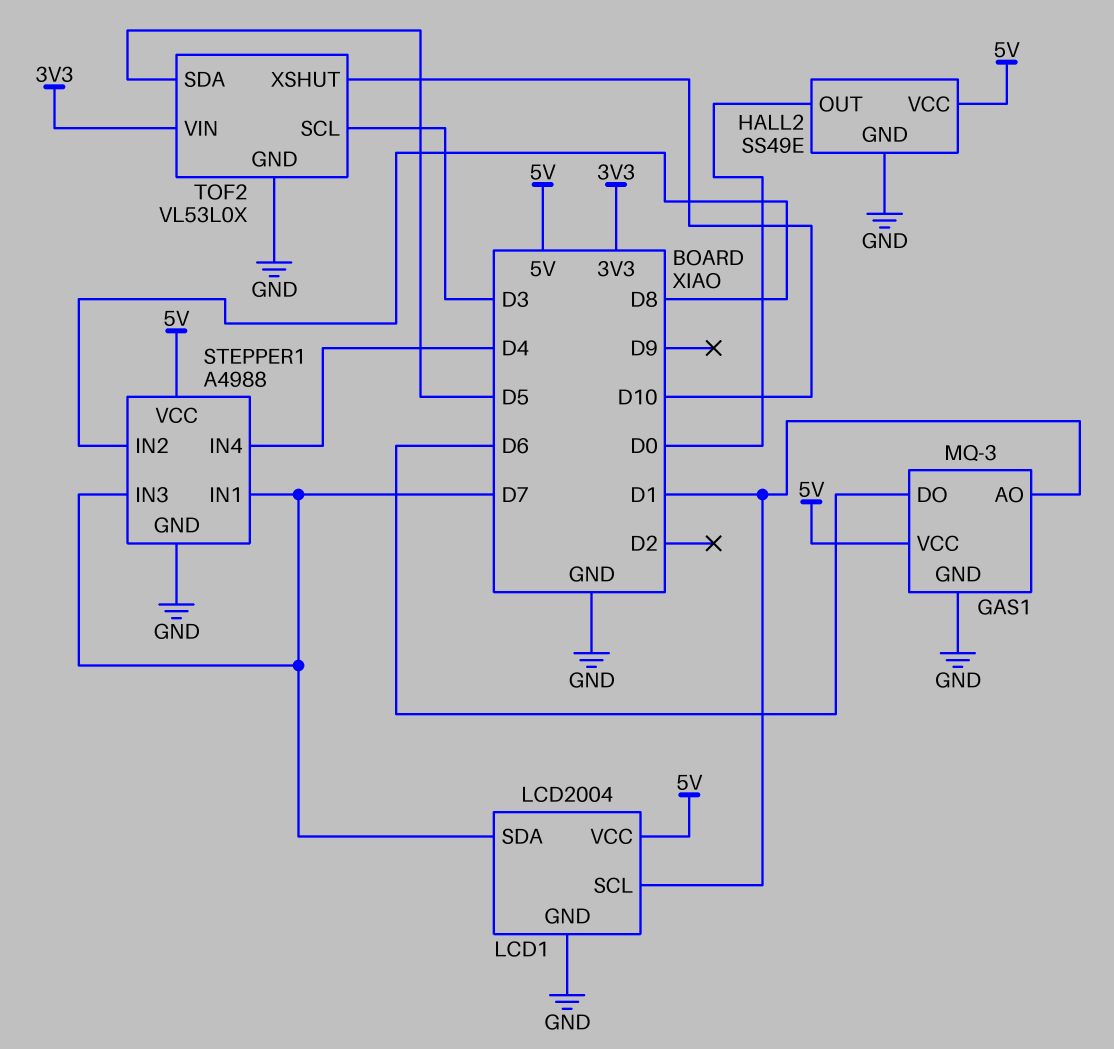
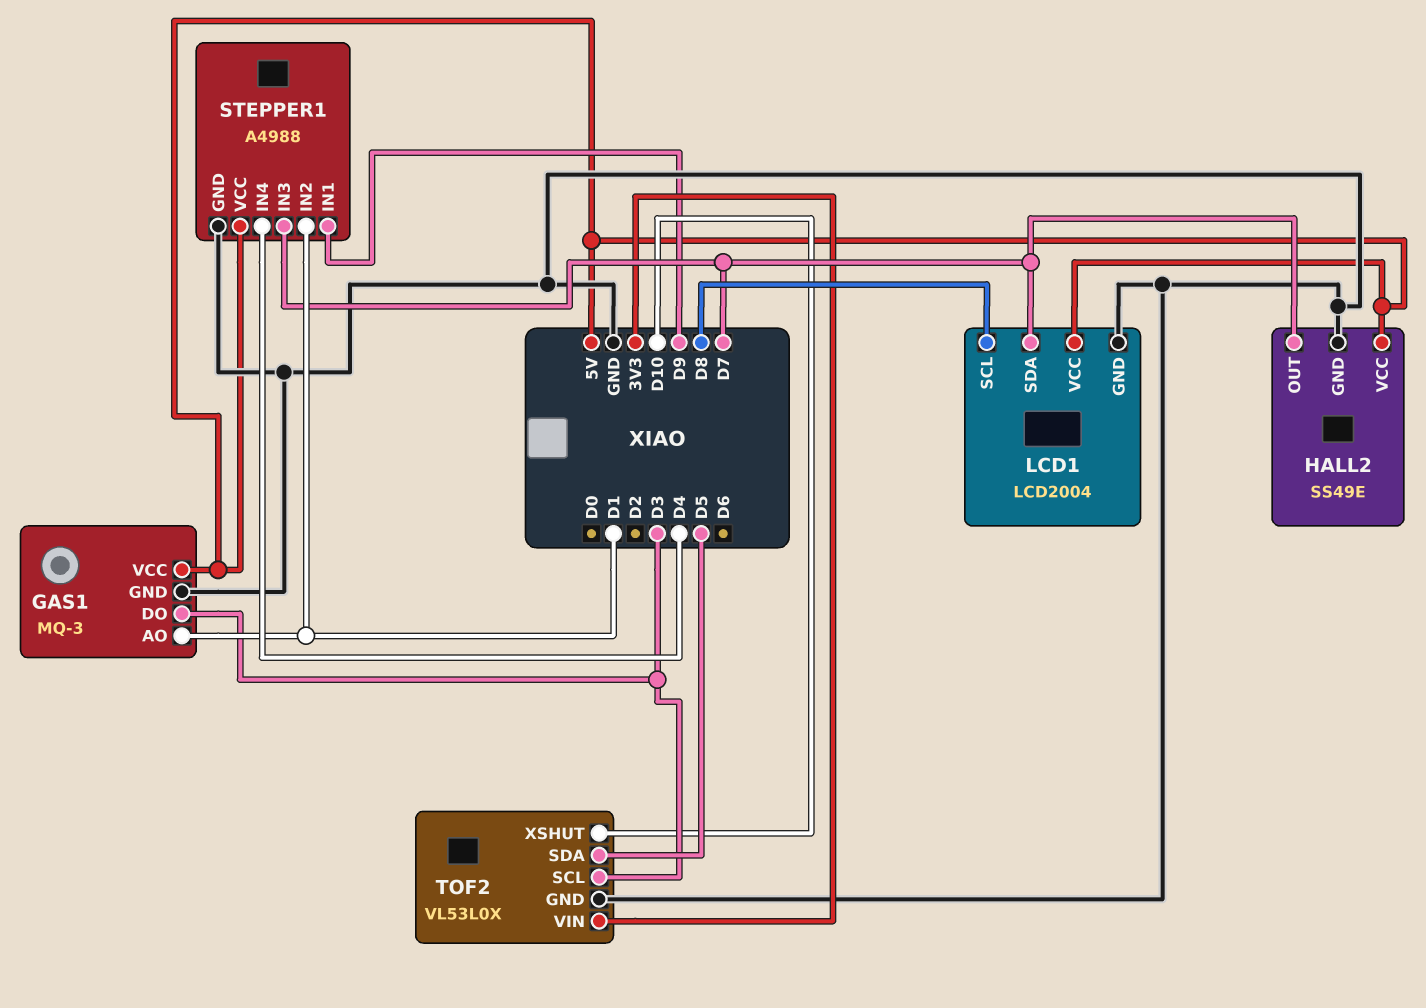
GAS1 pin DO: D6 -> D3
HALL2 pin OUT: D0 -> D7
LCD1 pin SCL: D1 -> D8
STEPPER1 pin IN1: D7 -> D9
STEPPER1 pin IN2: D8 -> D1

